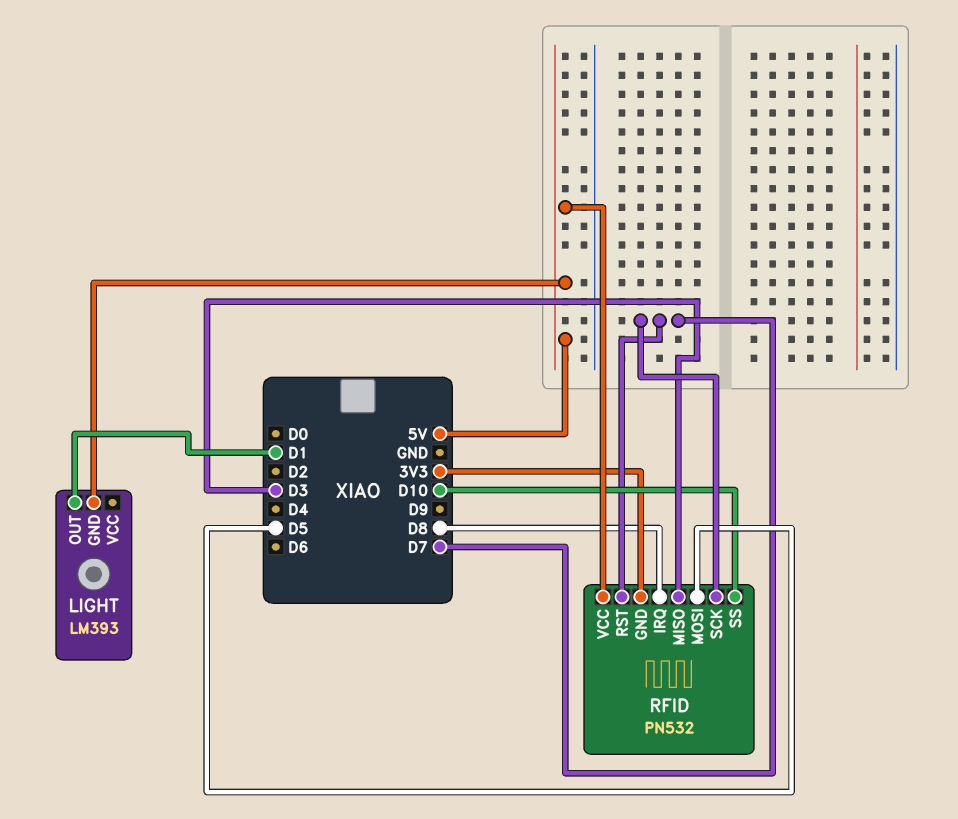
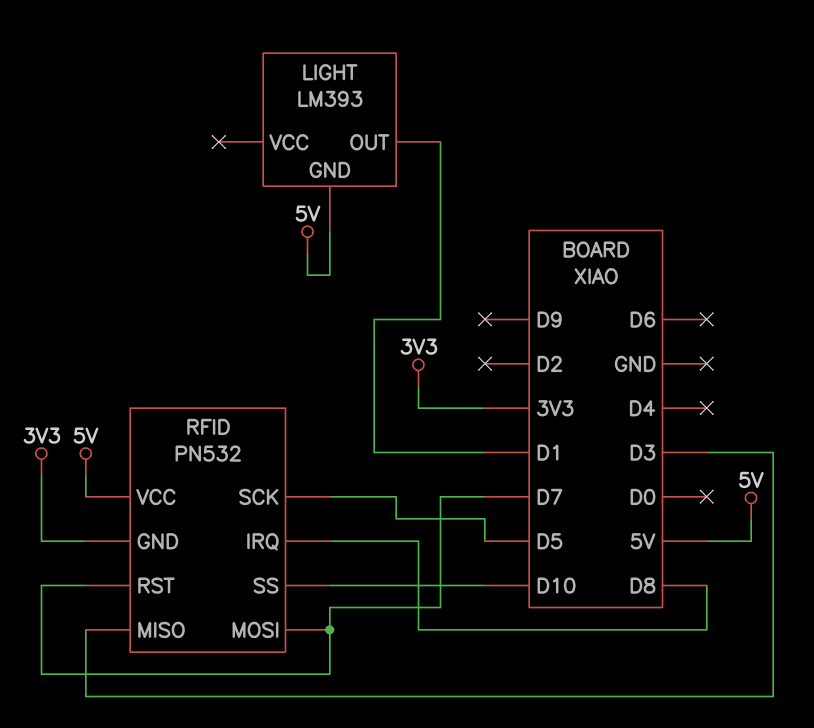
RFID pin MOSI: D5 -> D7
RFID pin SCK: D7 -> D5

